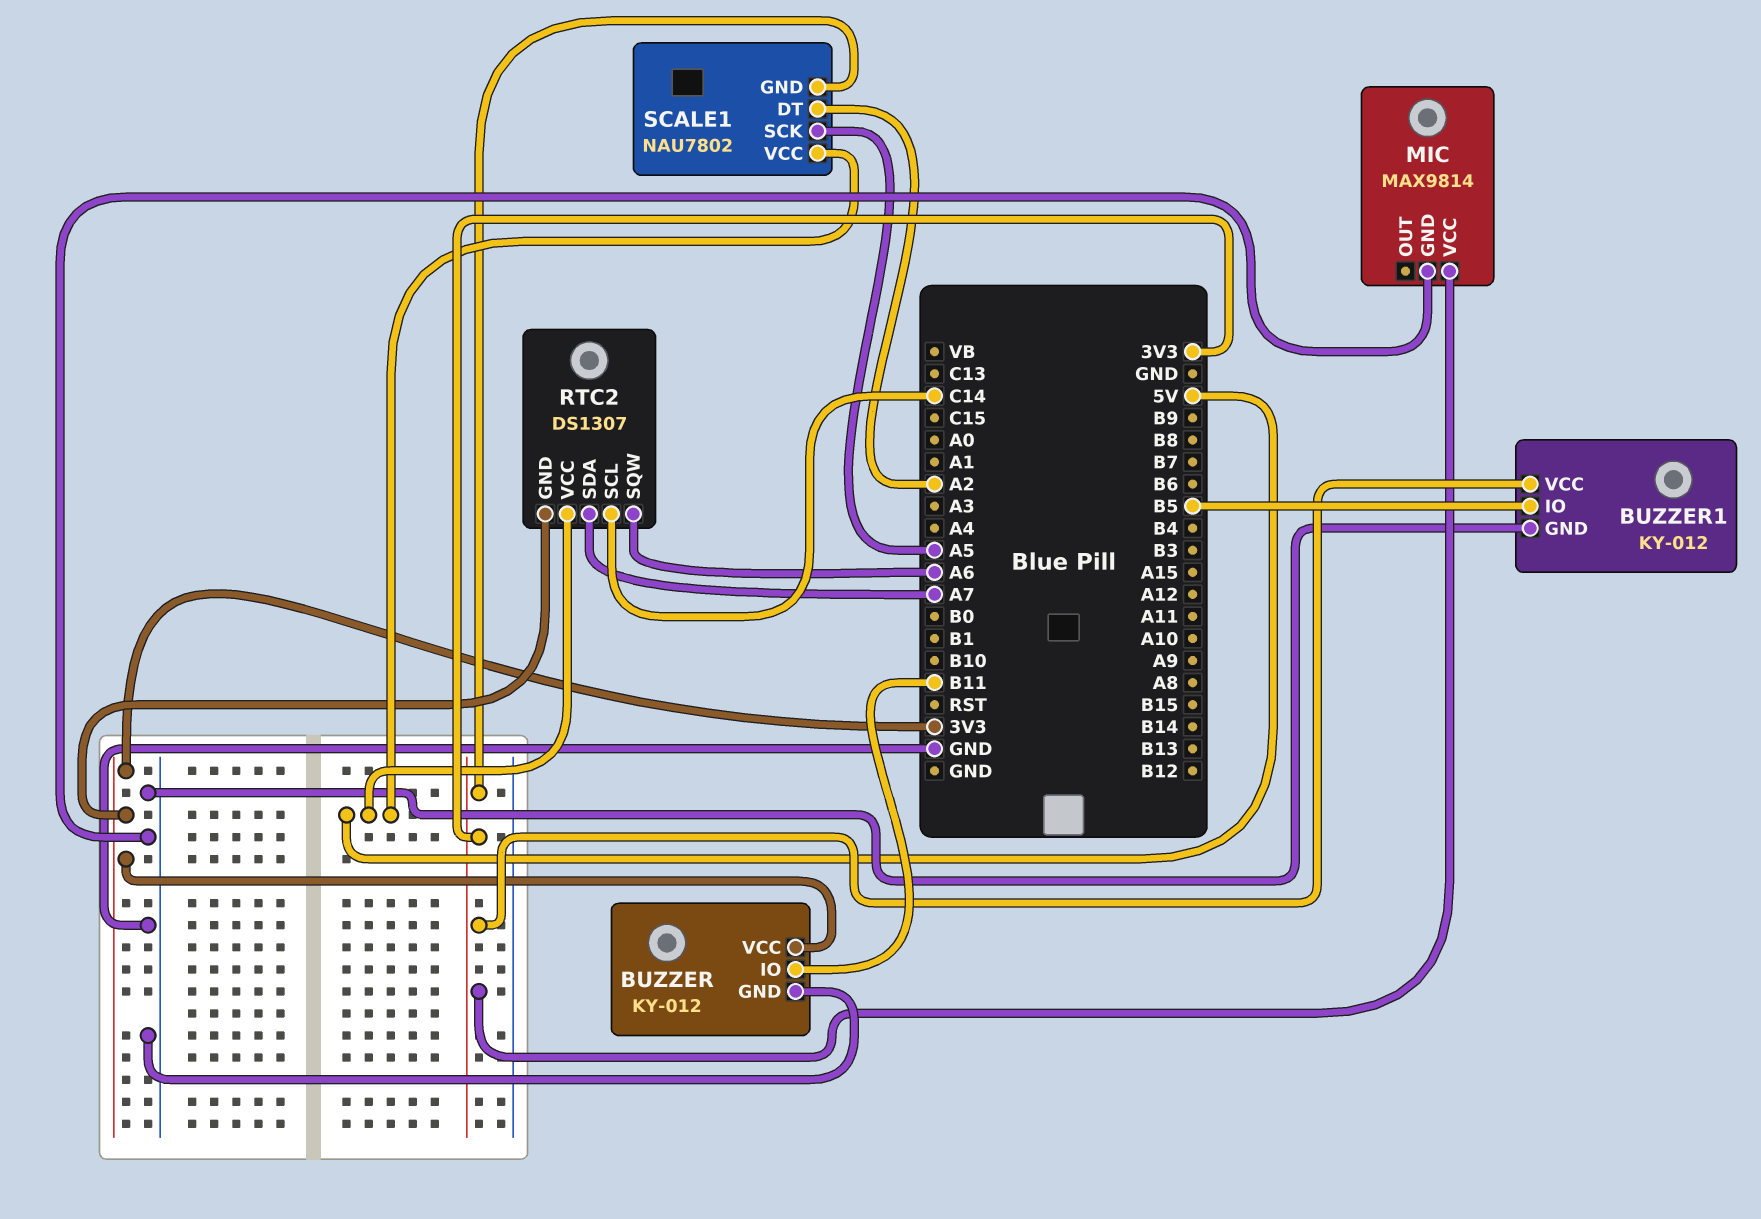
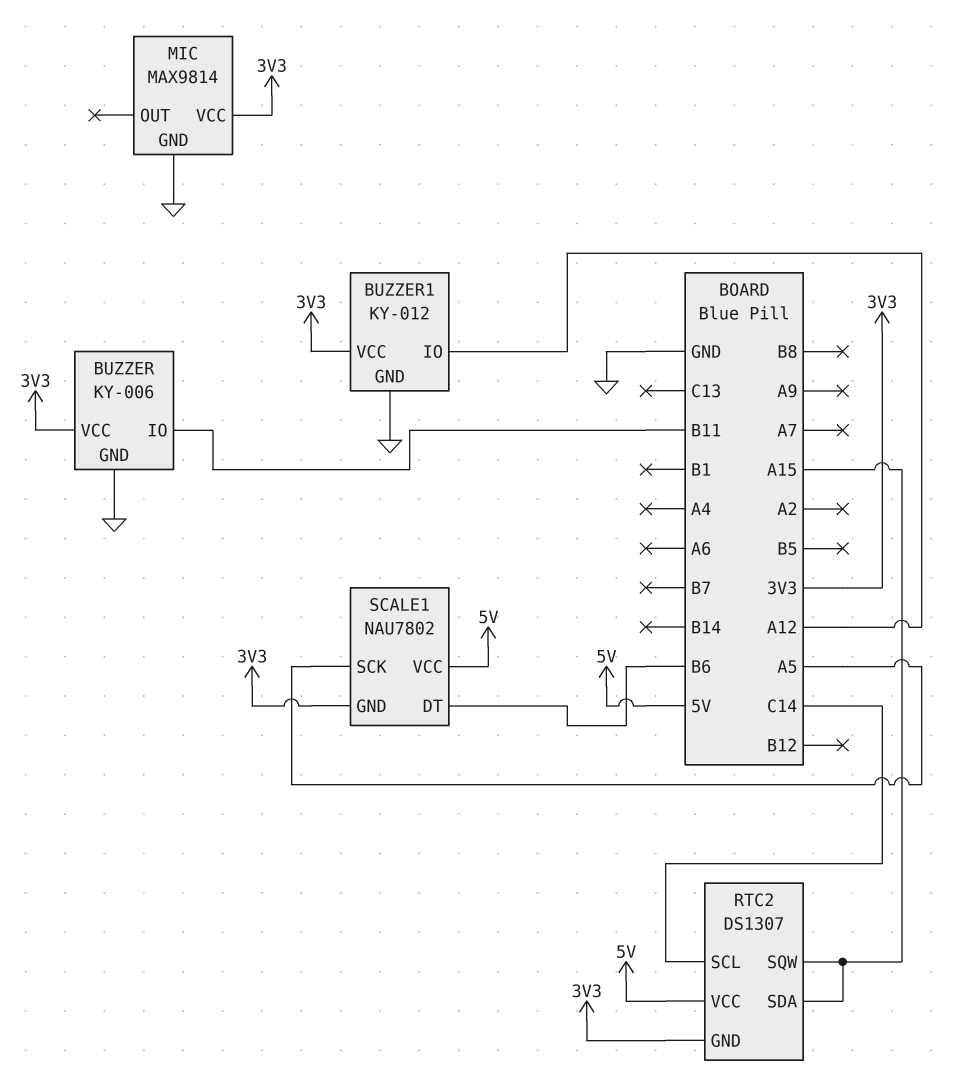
BUZZER: KY-012 -> KY-006
BUZZER1 pin IO: B5 -> A12
RTC2 pin SDA: A7 -> A15
RTC2 pin SQW: A6 -> A15
SCALE1 pin DT: A2 -> B6

